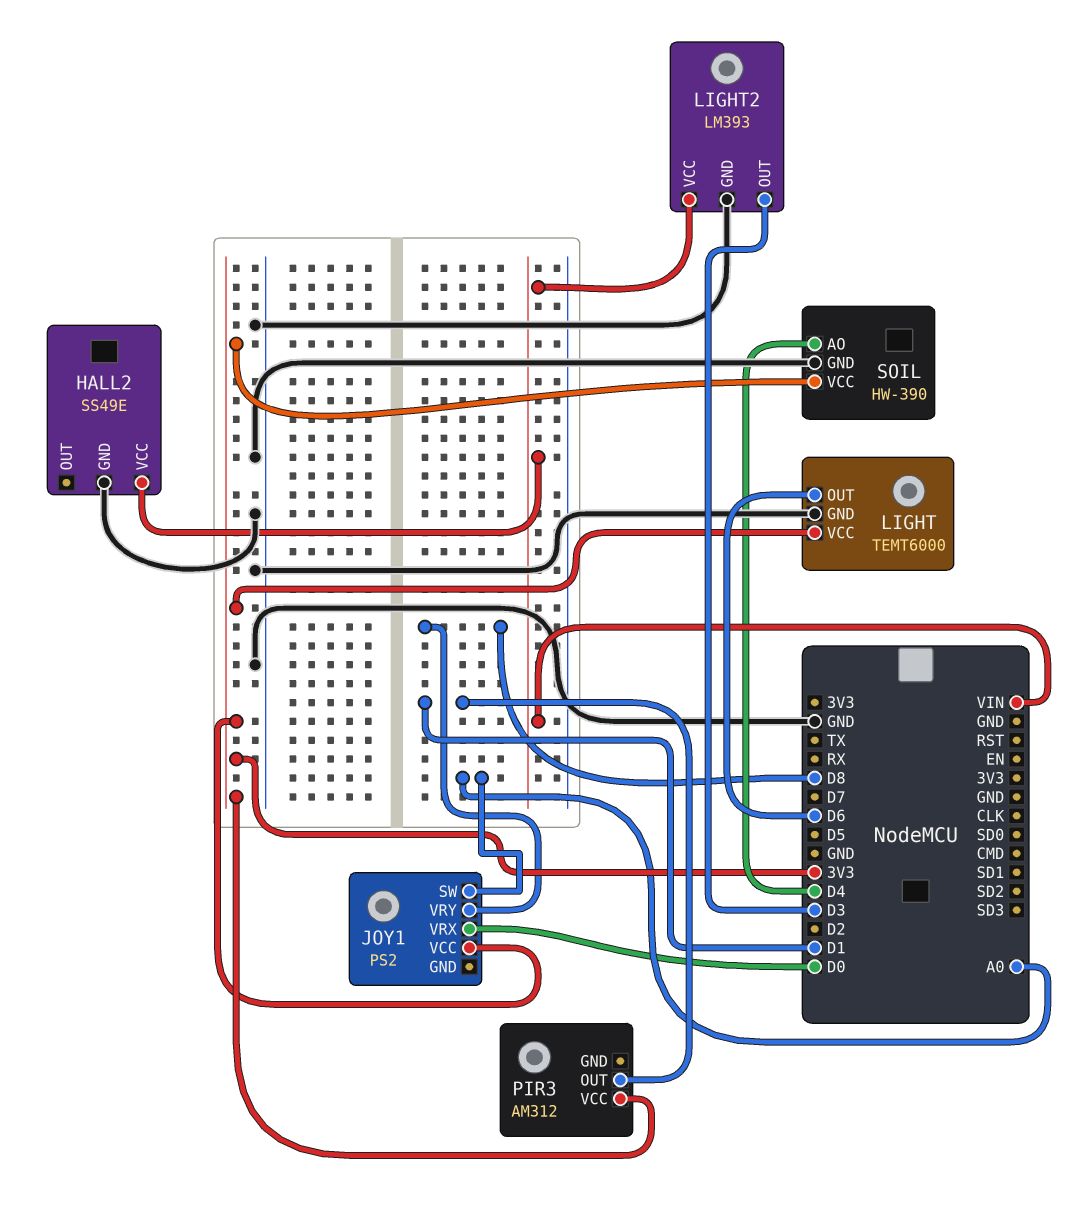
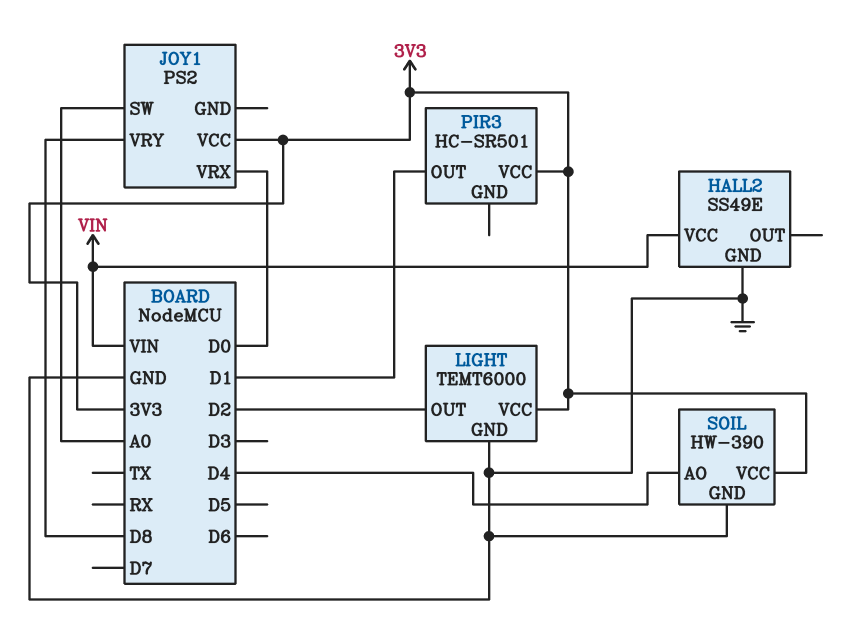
LIGHT pin OUT: D6 -> D2
LIGHT2: LM393 -> none
LIGHT2 pin GND: GND -> none
LIGHT2 pin OUT: D3 -> none
LIGHT2 pin VCC: VIN -> none
PIR3: AM312 -> HC-SR501

